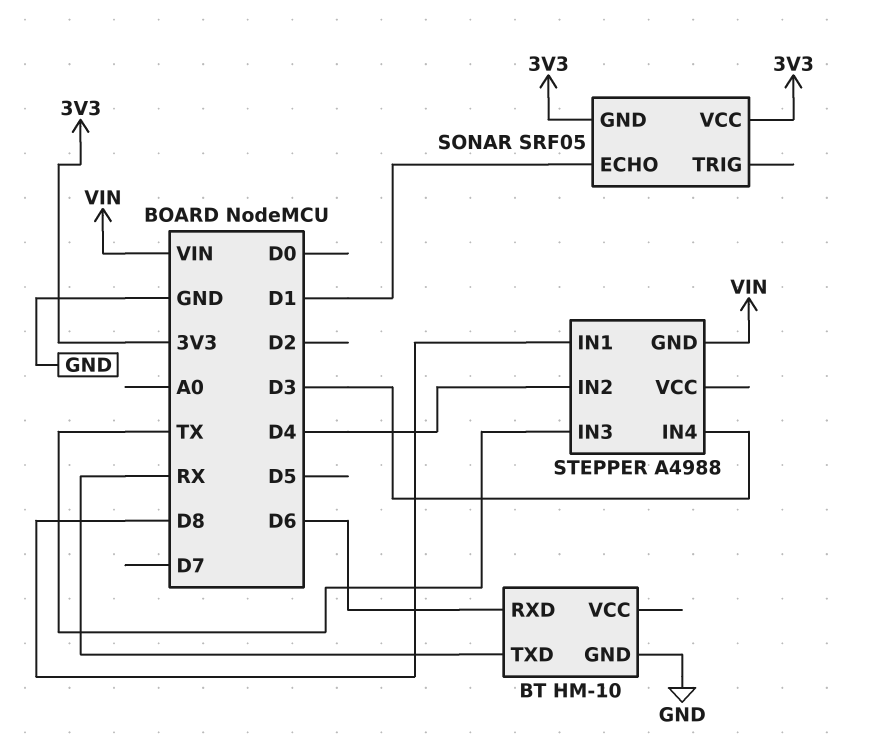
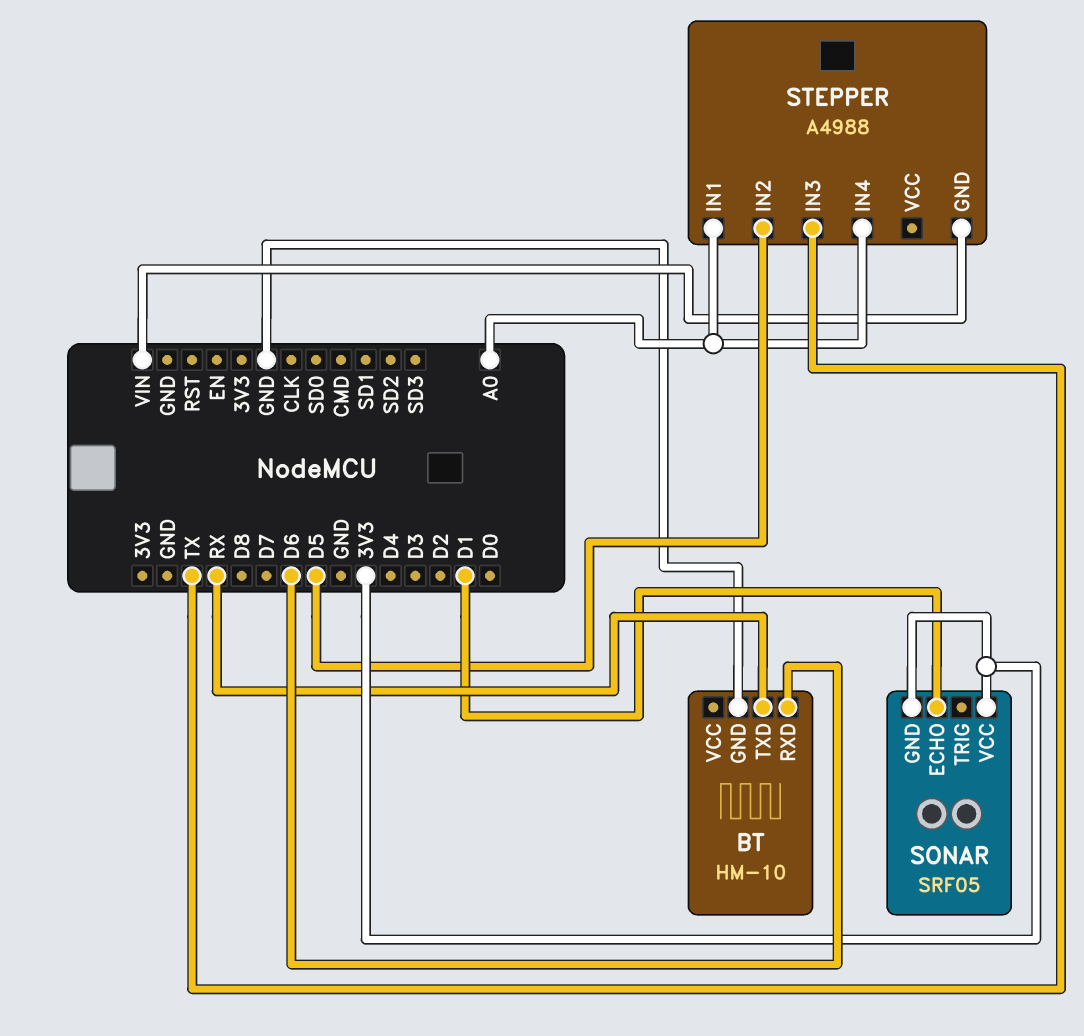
STEPPER pin IN1: D8 -> A0
STEPPER pin IN2: D4 -> D5
STEPPER pin IN4: D3 -> A0

